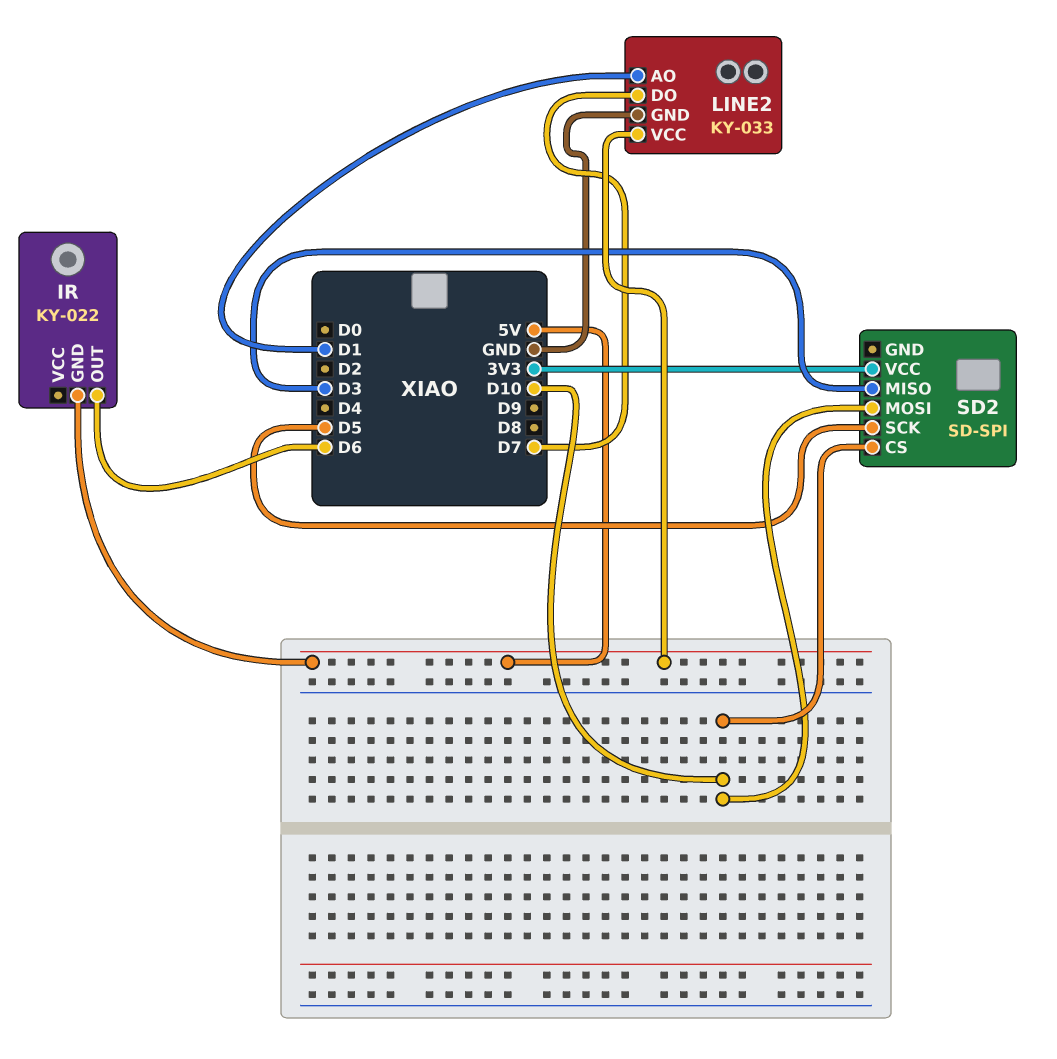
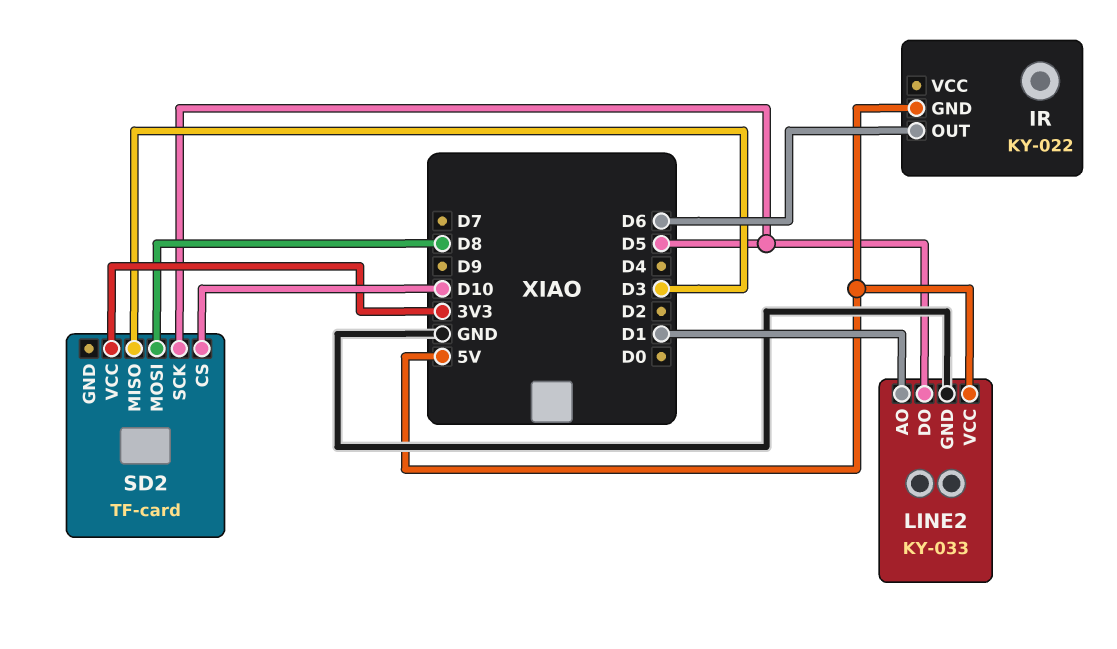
LINE2 pin DO: D7 -> D5
SD2: SD-SPI -> TF-card
SD2 pin MOSI: D10 -> D8

